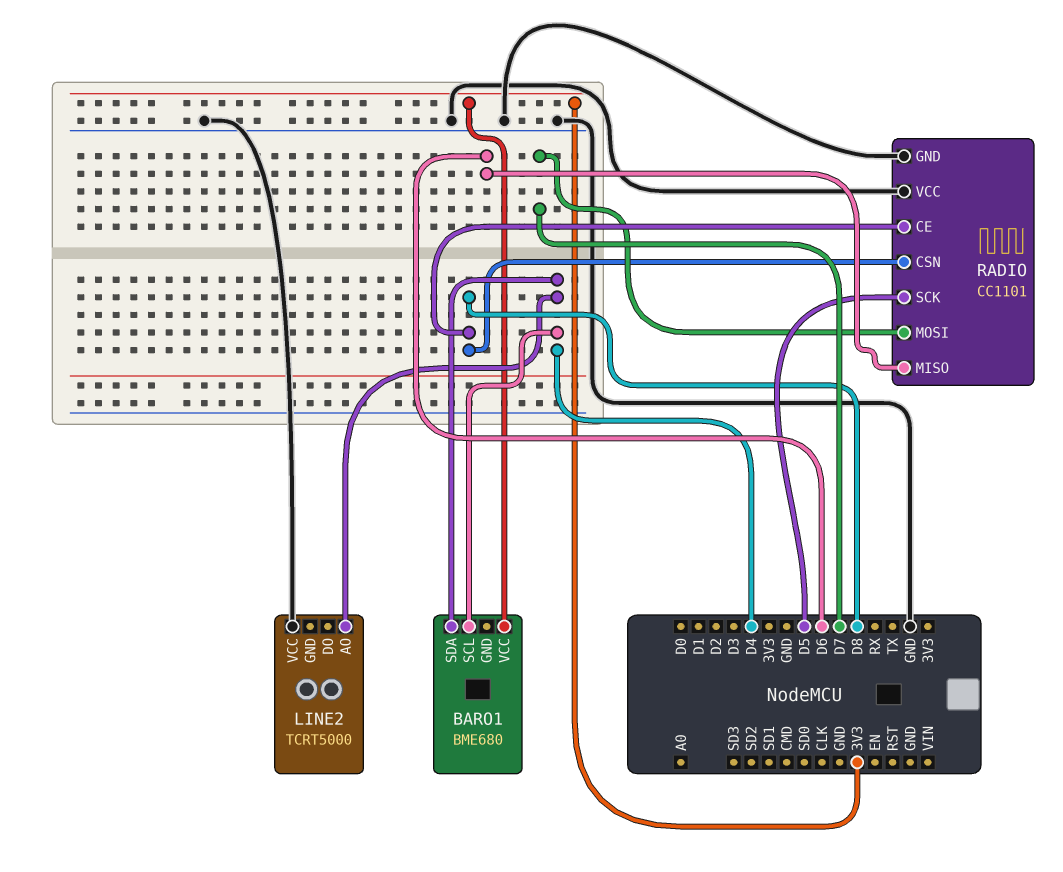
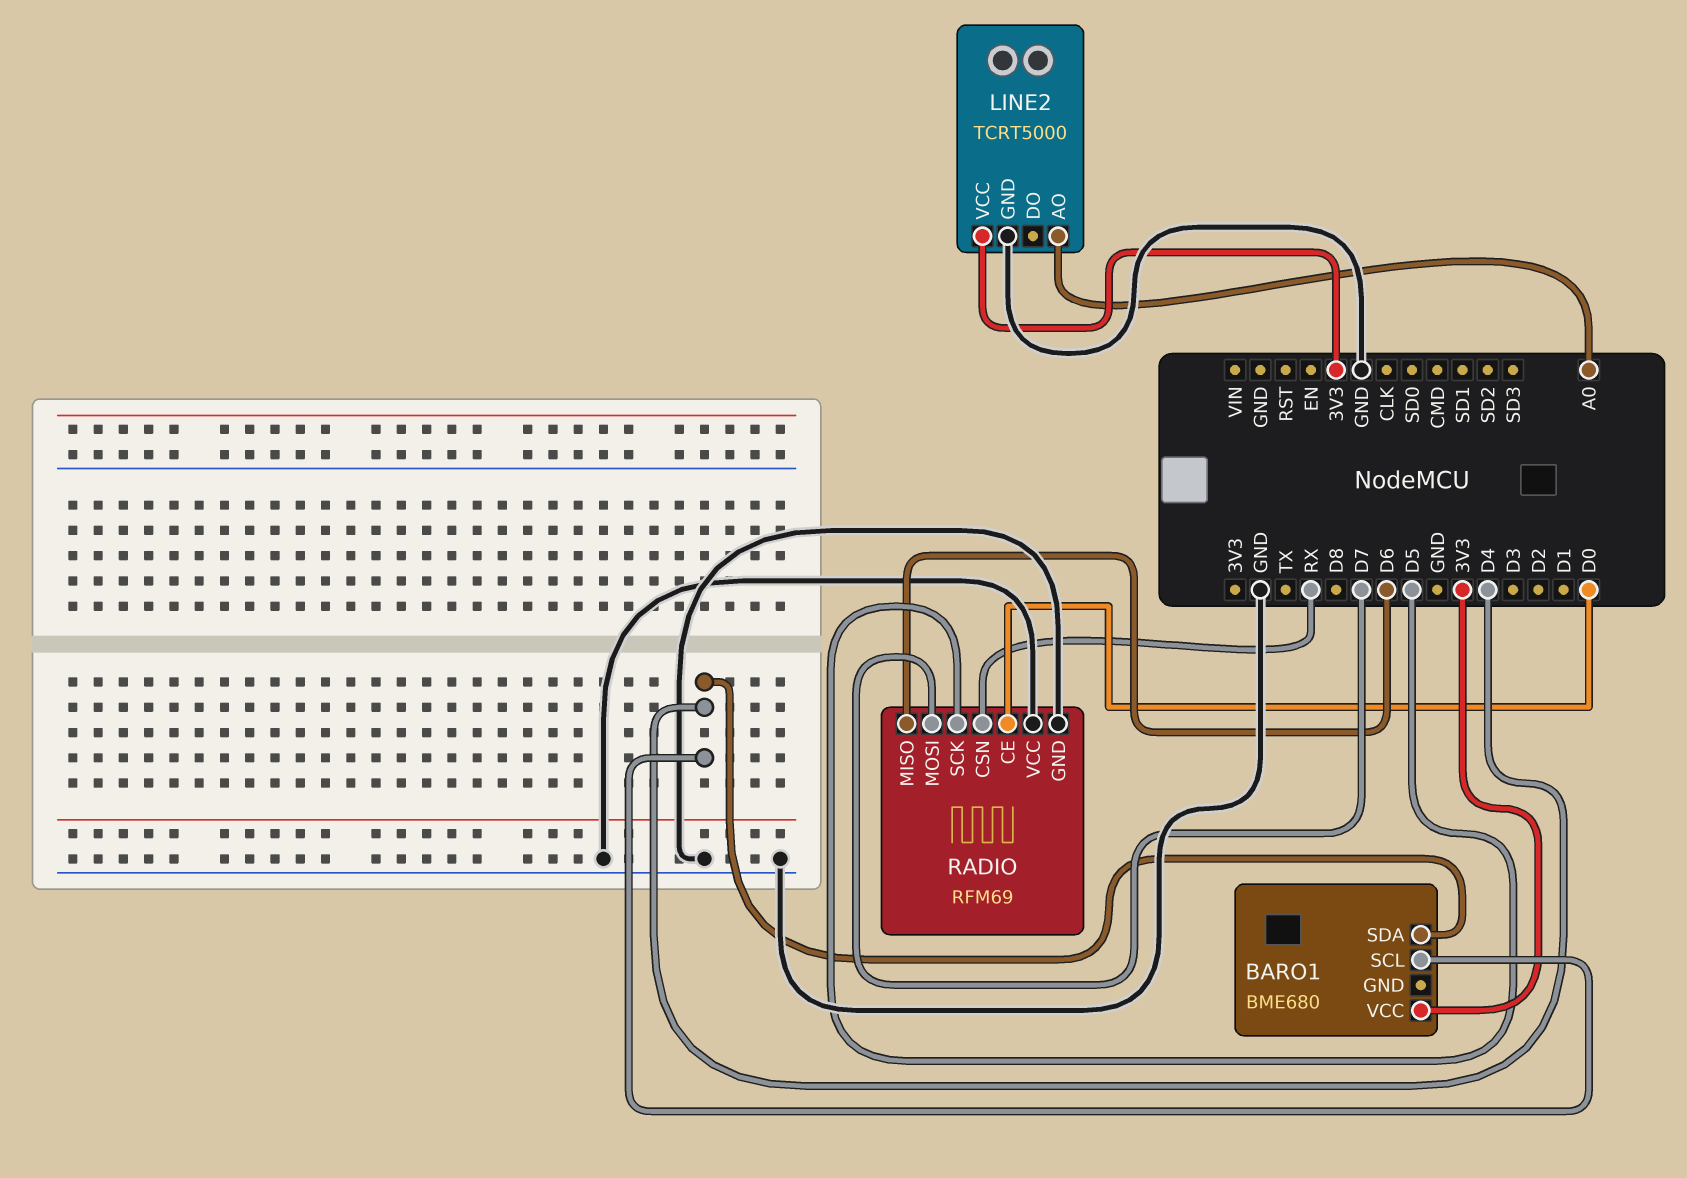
LINE2 pin AO: D4 -> A0
LINE2 pin GND: none -> GND
LINE2 pin VCC: GND -> 3V3
RADIO: CC1101 -> RFM69
RADIO pin CE: D8 -> D0
RADIO pin CSN: D8 -> RX

